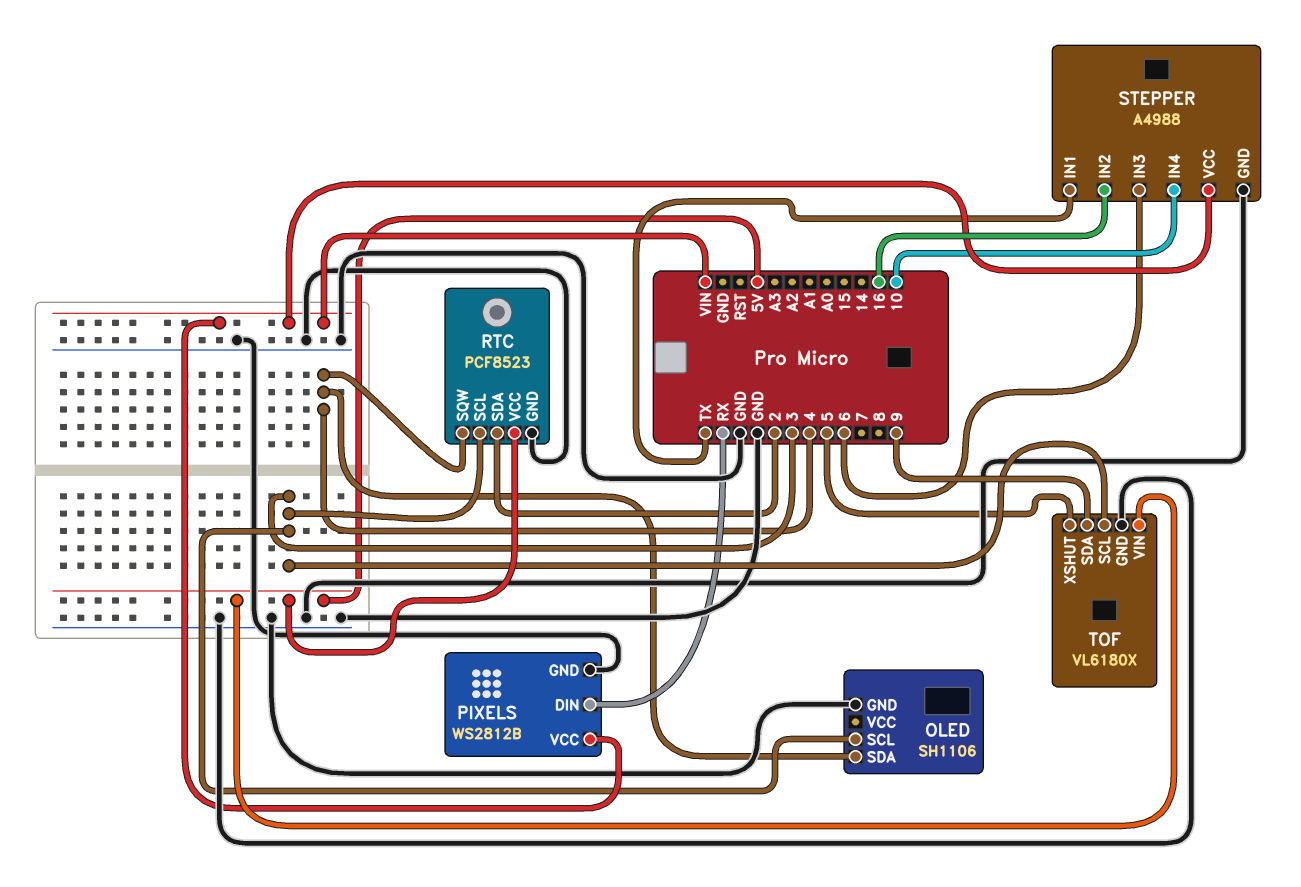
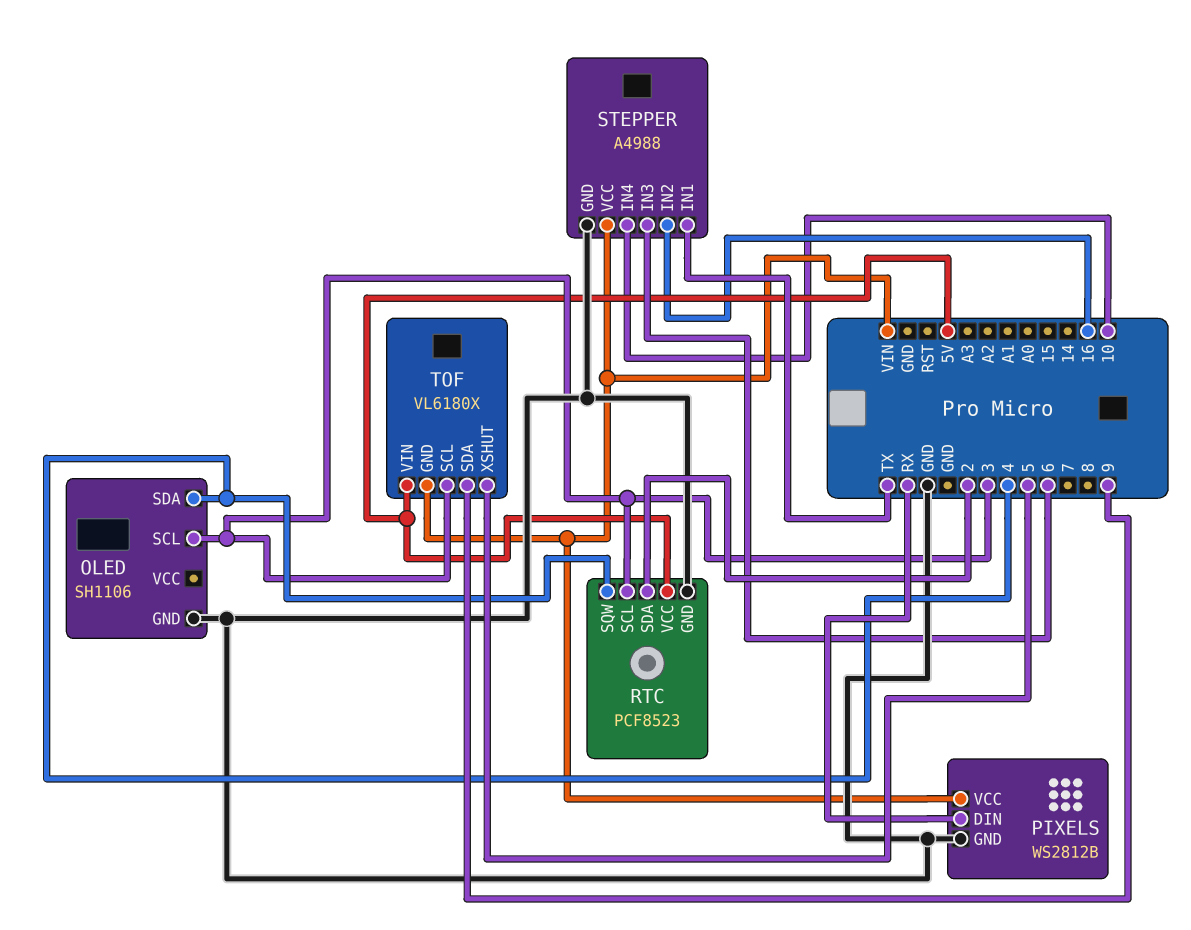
TOF pin GND: GND -> VIN

